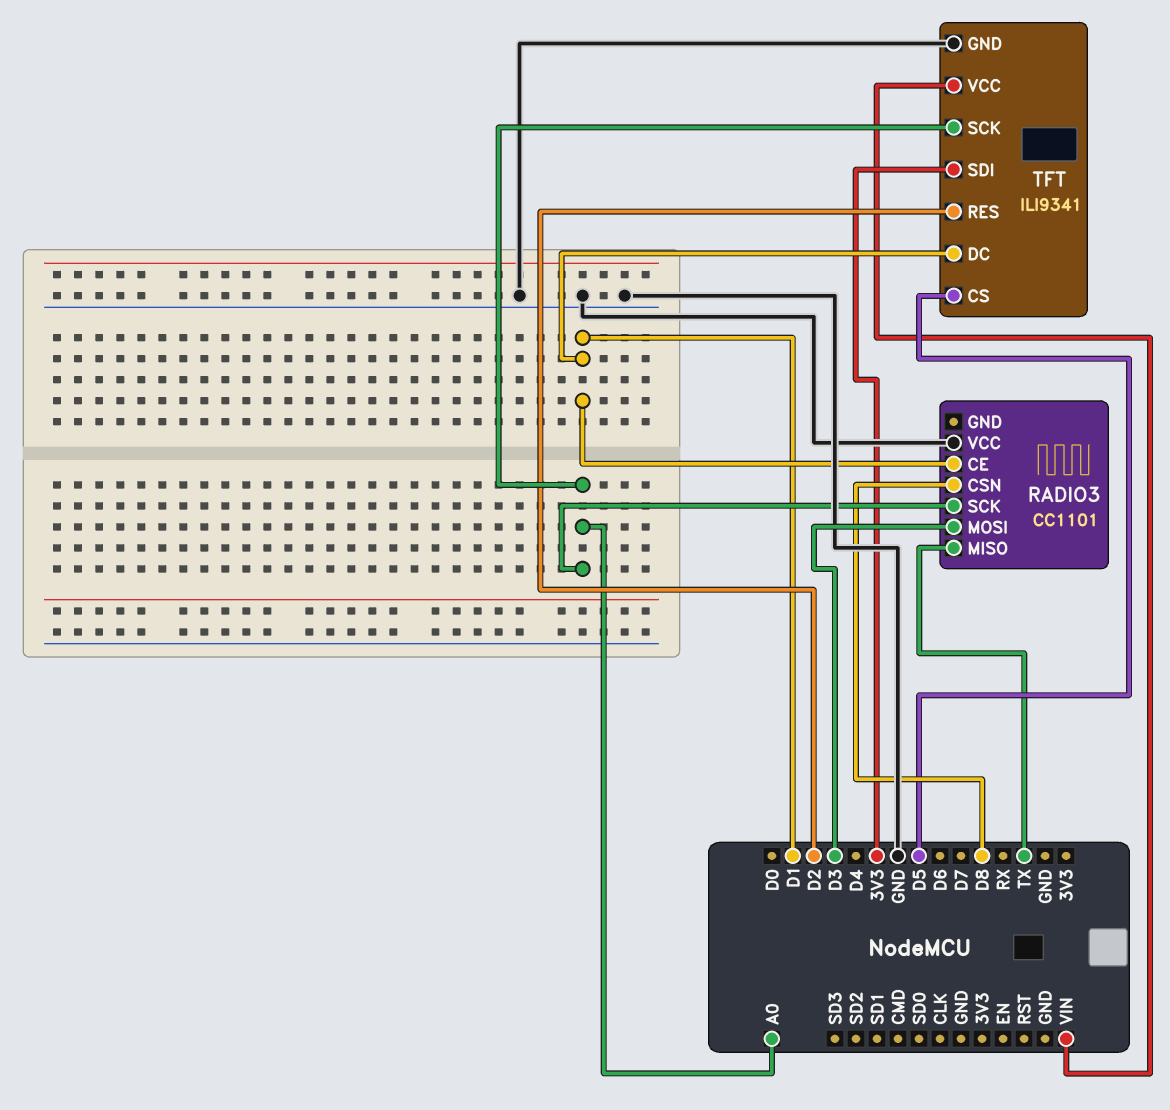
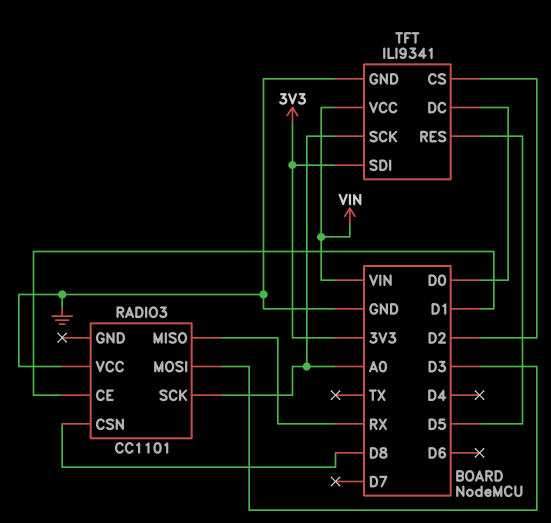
RADIO3 pin MISO: TX -> RX
TFT pin CS: D5 -> D2
TFT pin DC: D1 -> D0
TFT pin RES: D2 -> D5

